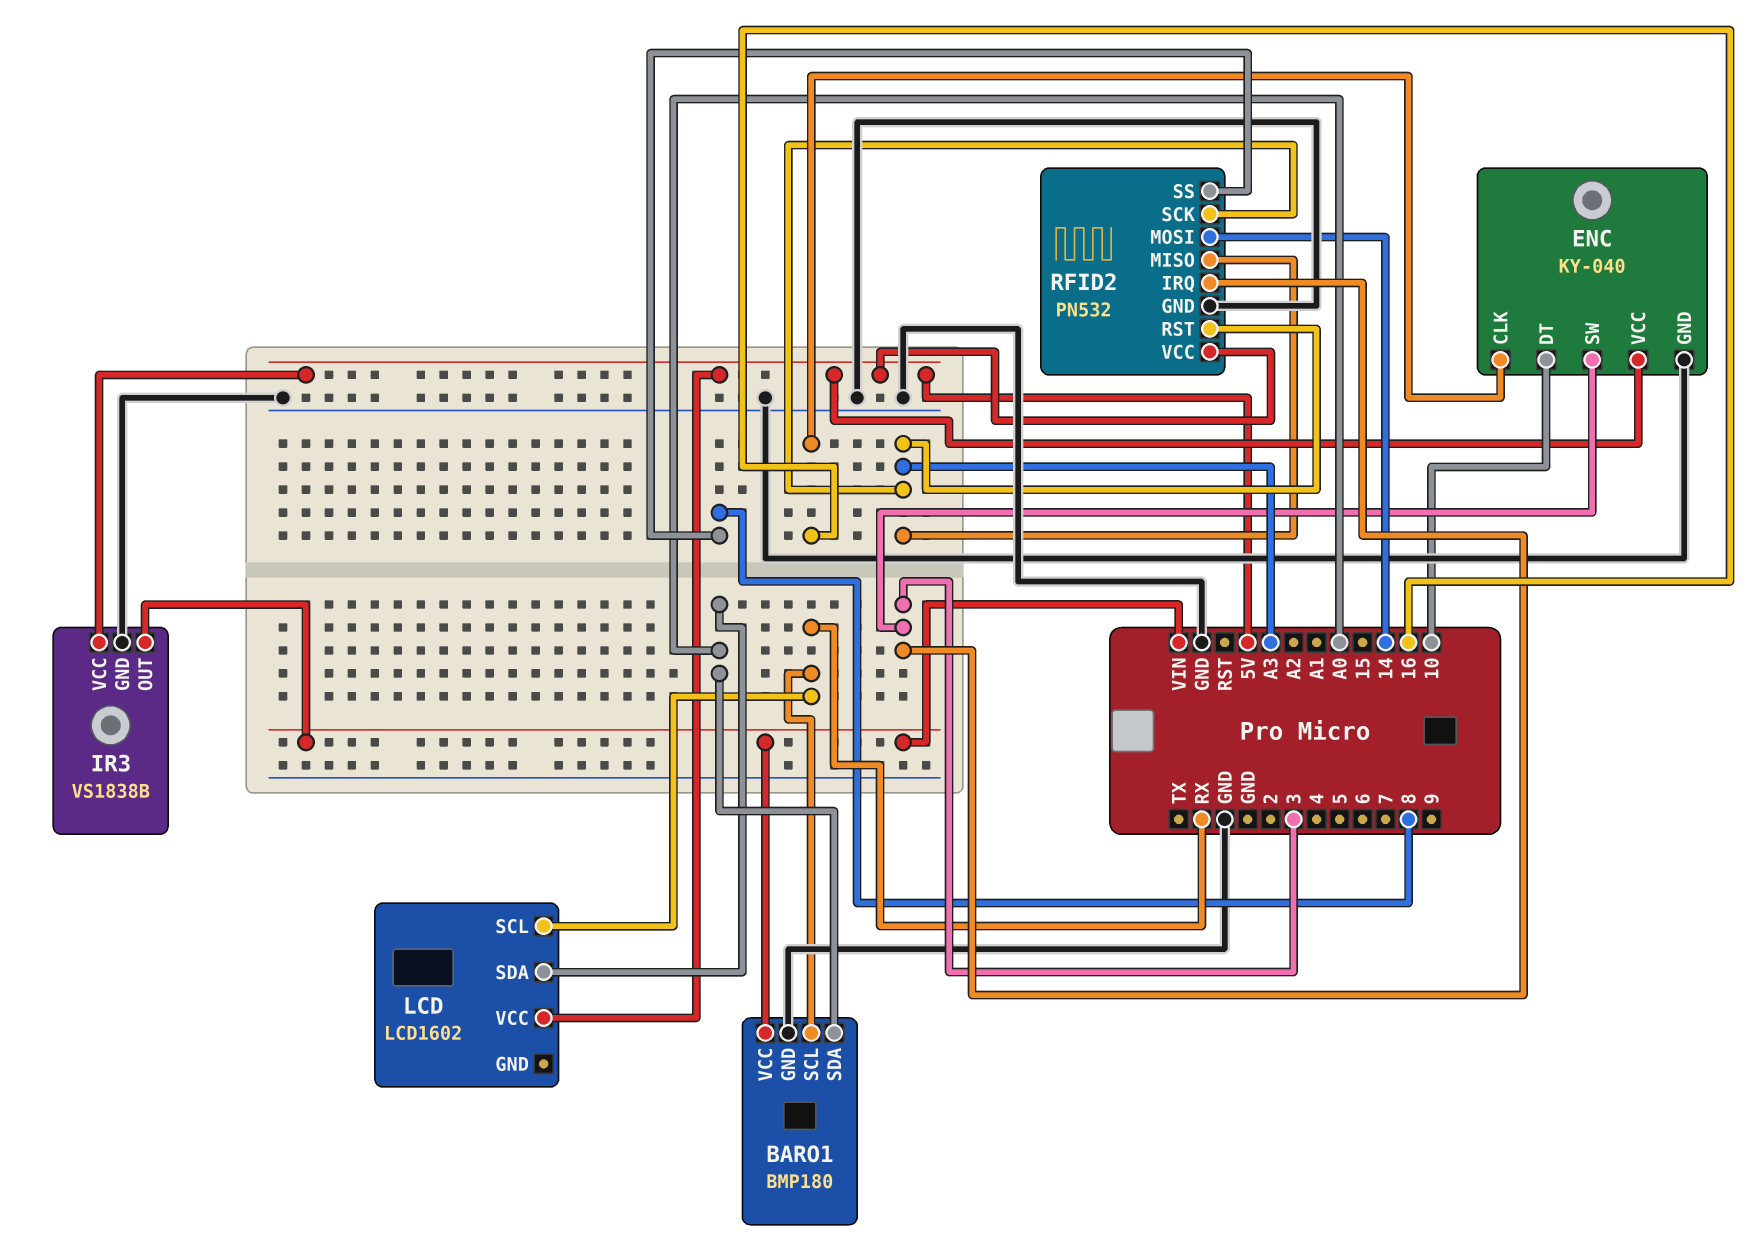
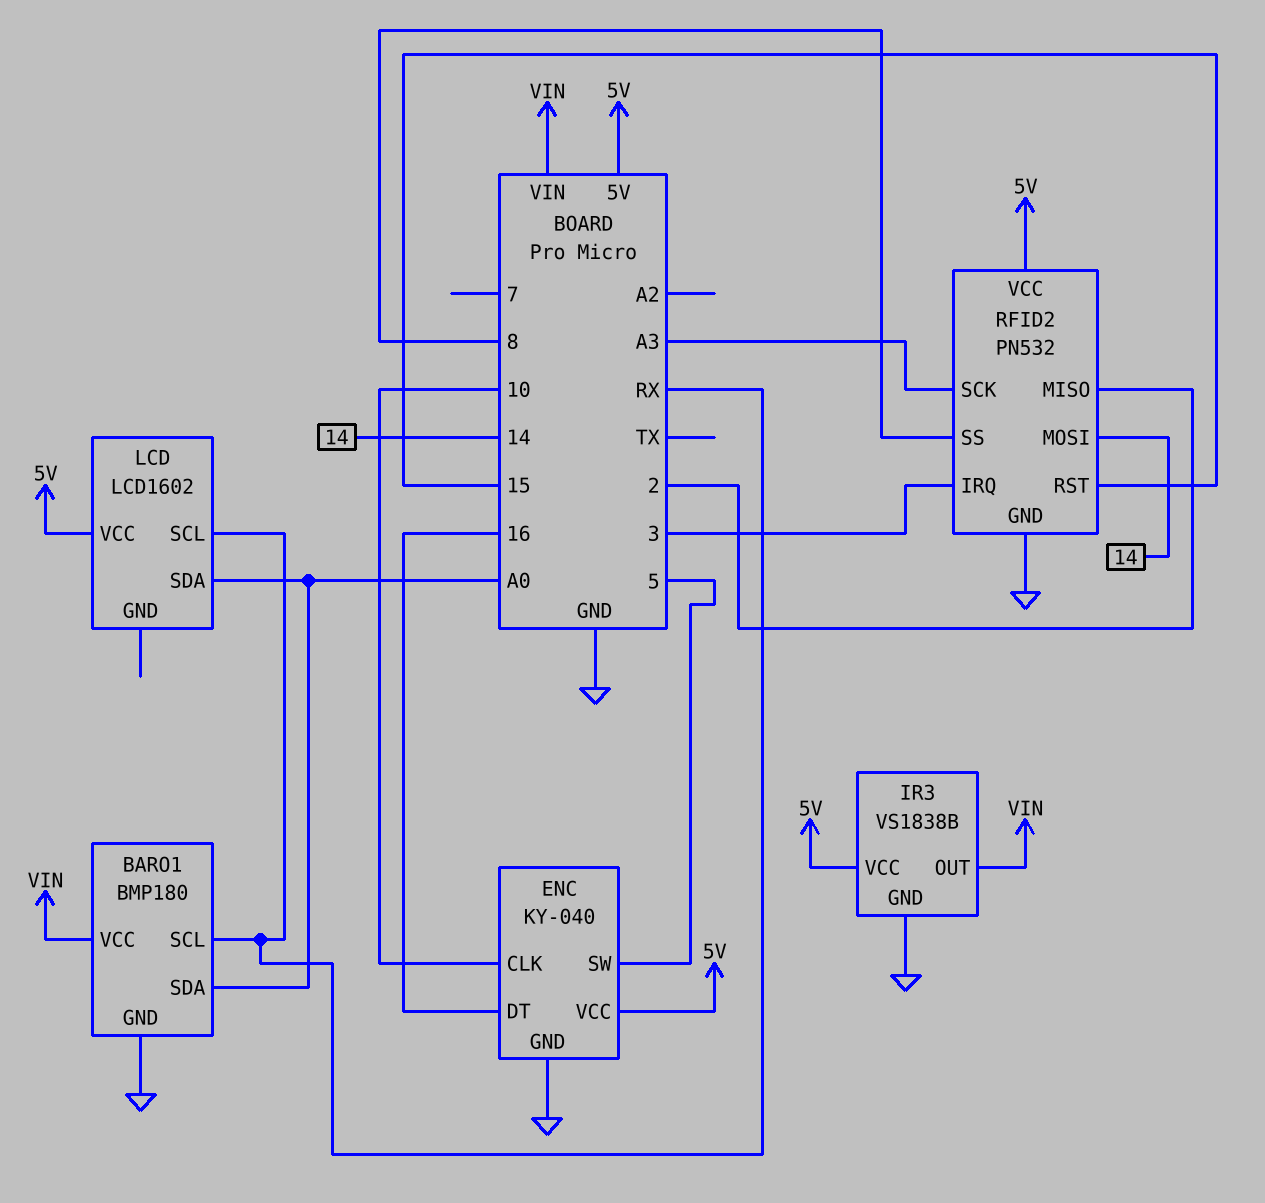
ENC pin CLK: 16 -> 10
ENC pin DT: 10 -> 16
ENC pin SW: 3 -> 5
RFID2 pin MISO: A3 -> 2
RFID2 pin RST: A3 -> 15

